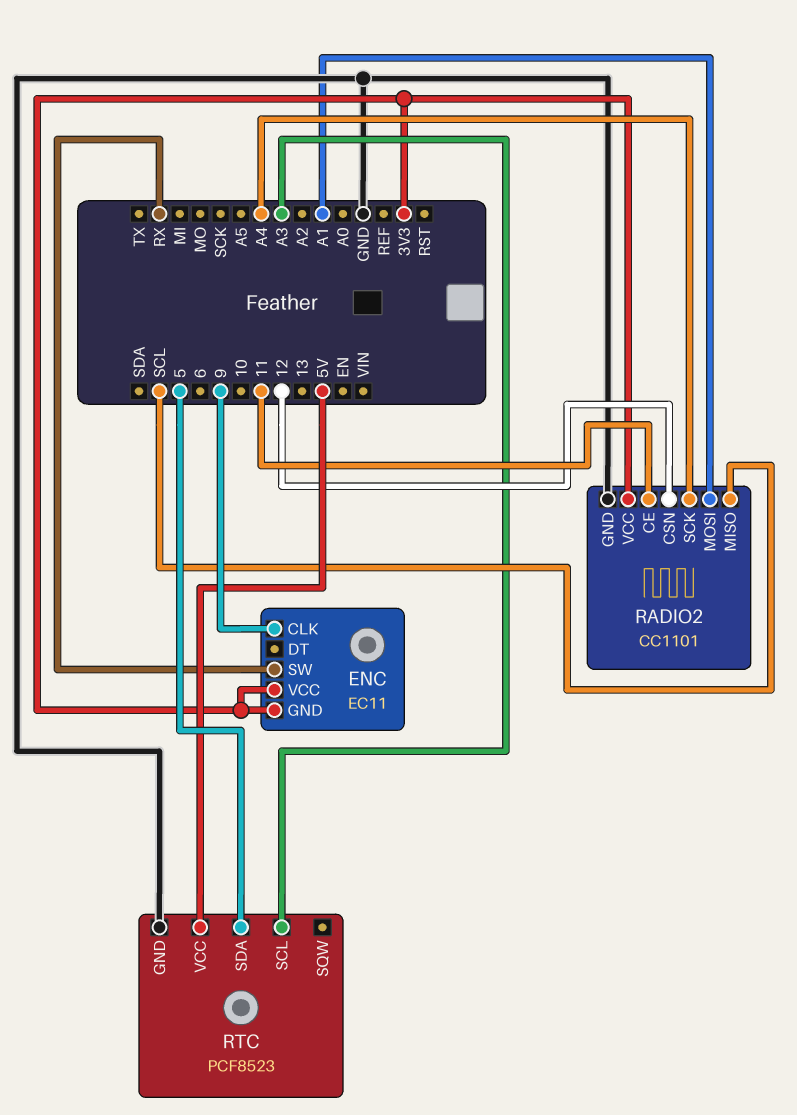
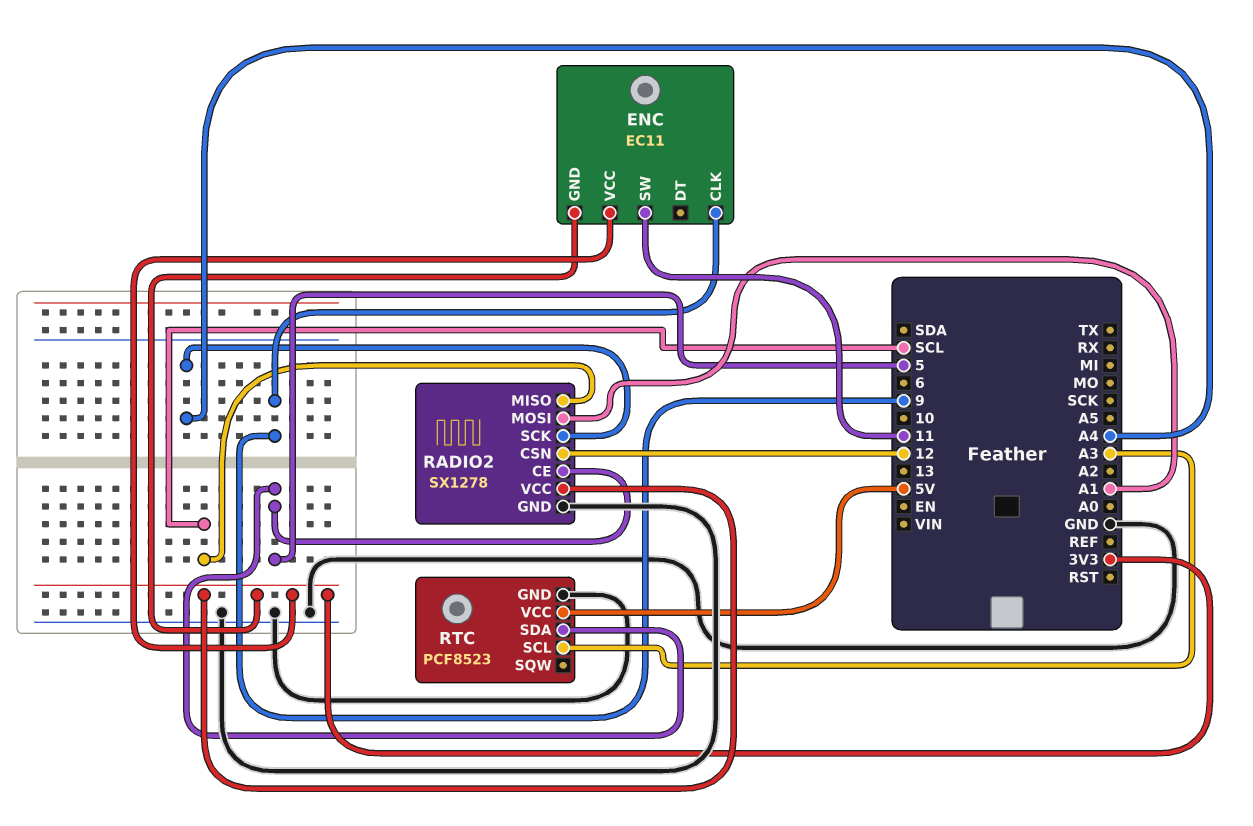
ENC pin SW: RX -> 11
RADIO2: CC1101 -> SX1278
RADIO2 pin CE: 11 -> 5

